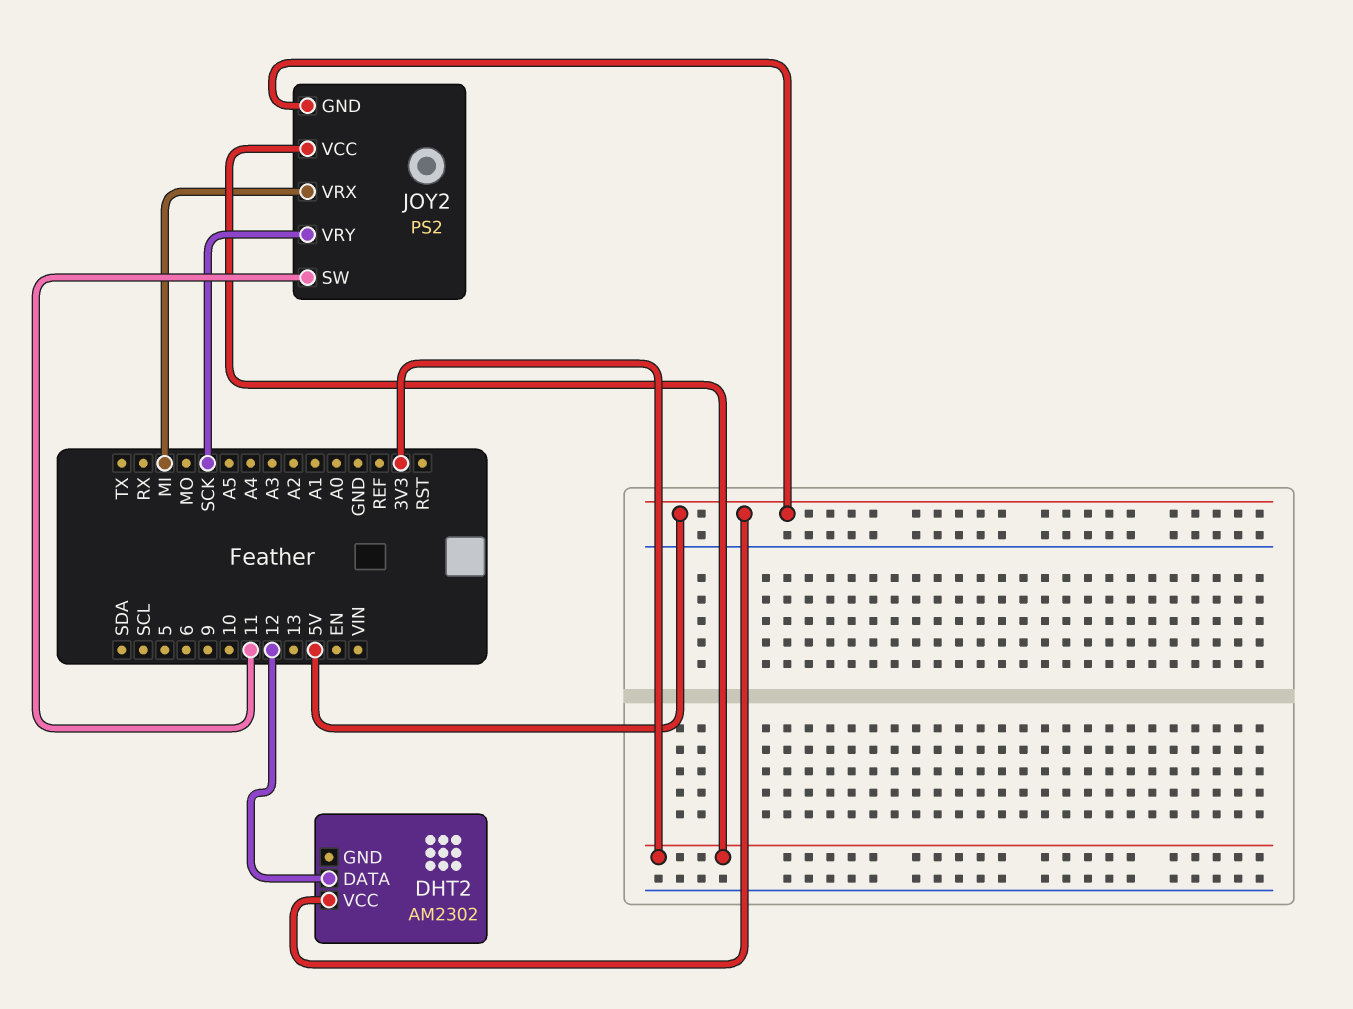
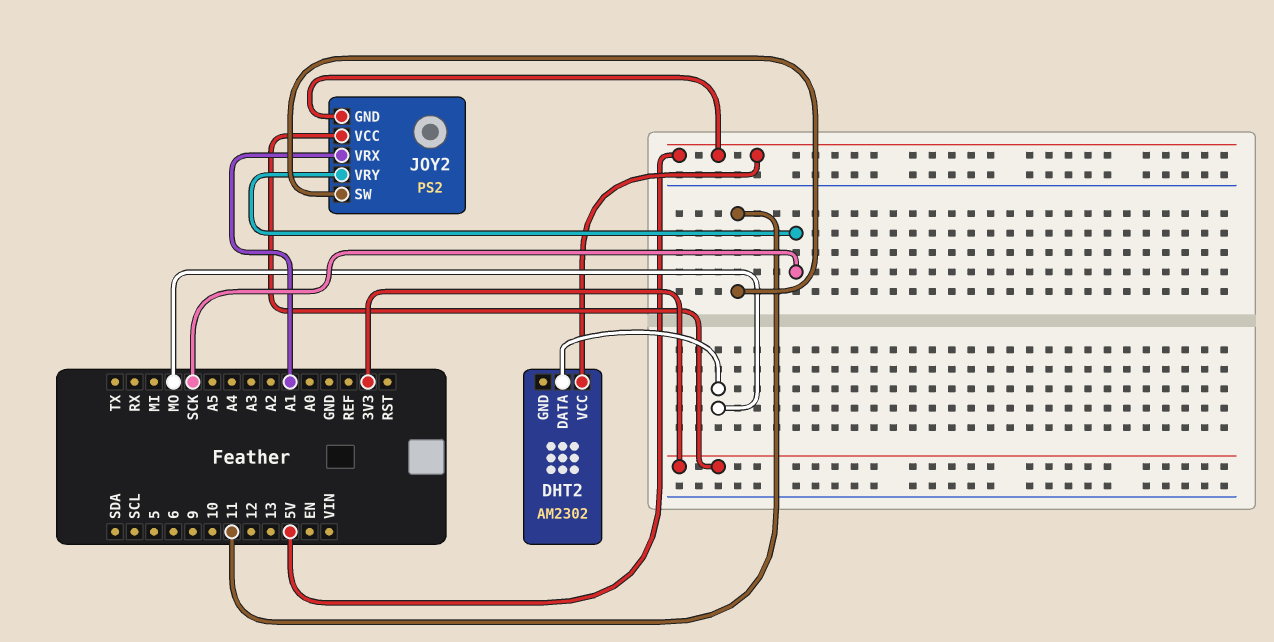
DHT2 pin DATA: 12 -> MO
JOY2 pin VRX: MI -> A1

